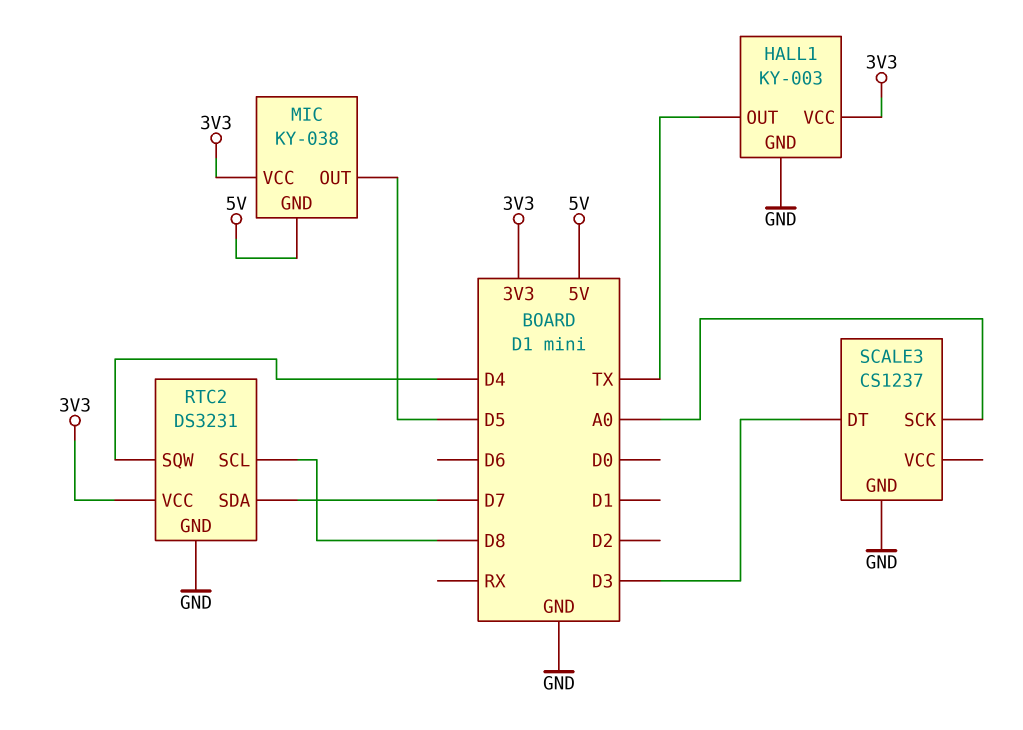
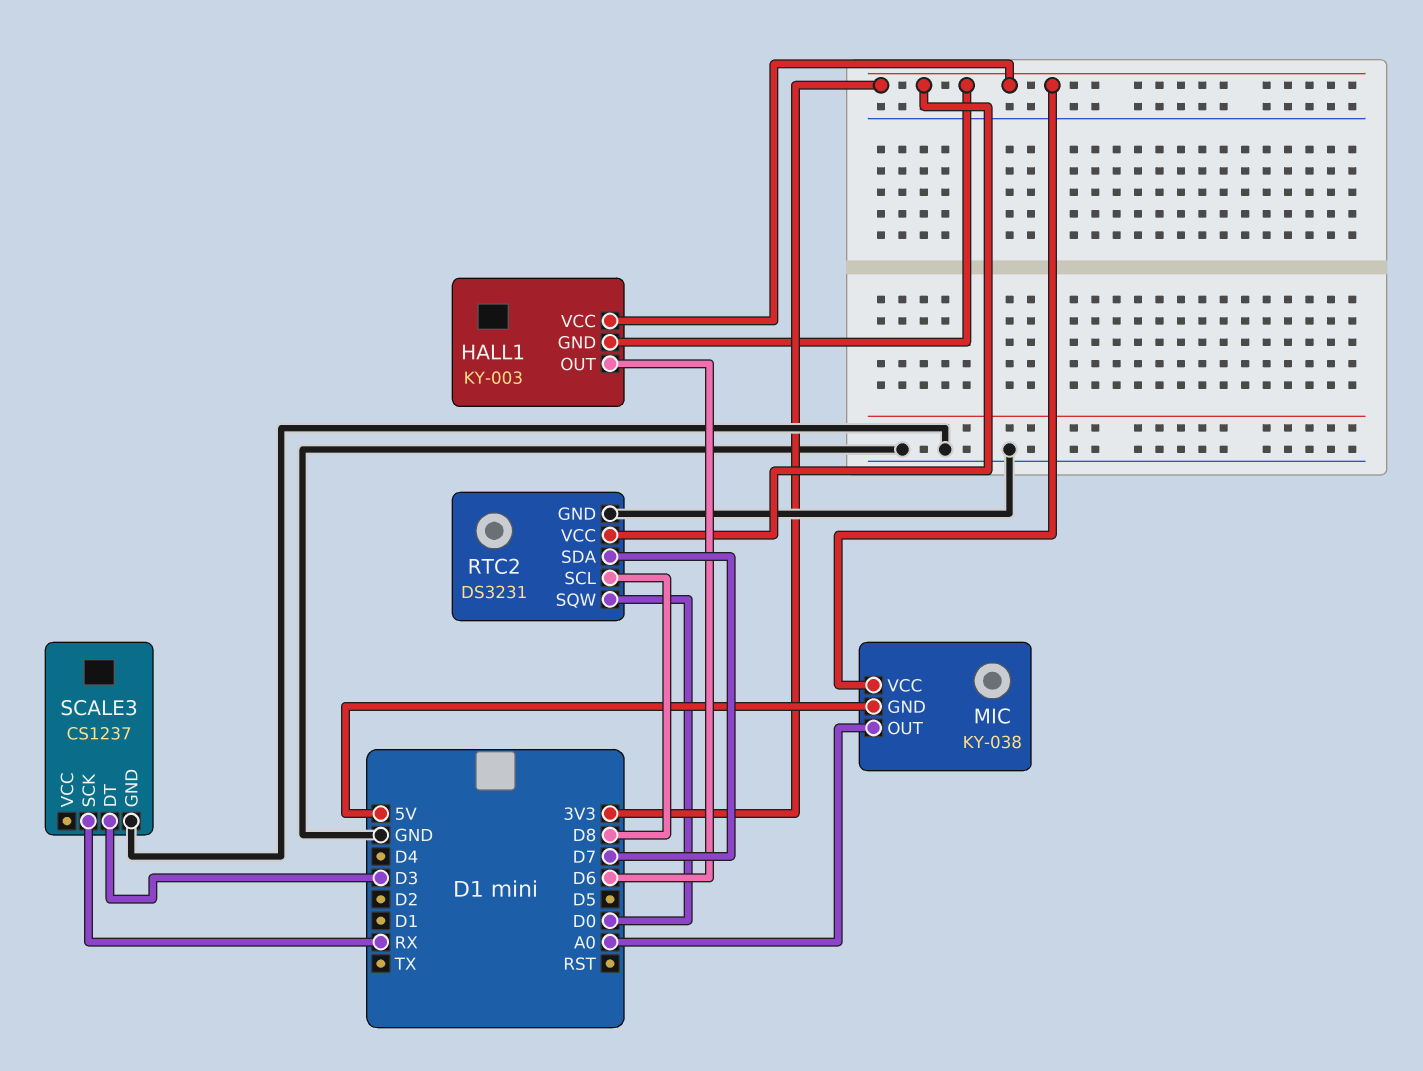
HALL1 pin GND: GND -> 3V3
HALL1 pin OUT: TX -> D6
MIC pin OUT: D5 -> A0
RTC2 pin SQW: D4 -> D0
SCALE3 pin SCK: A0 -> RX

